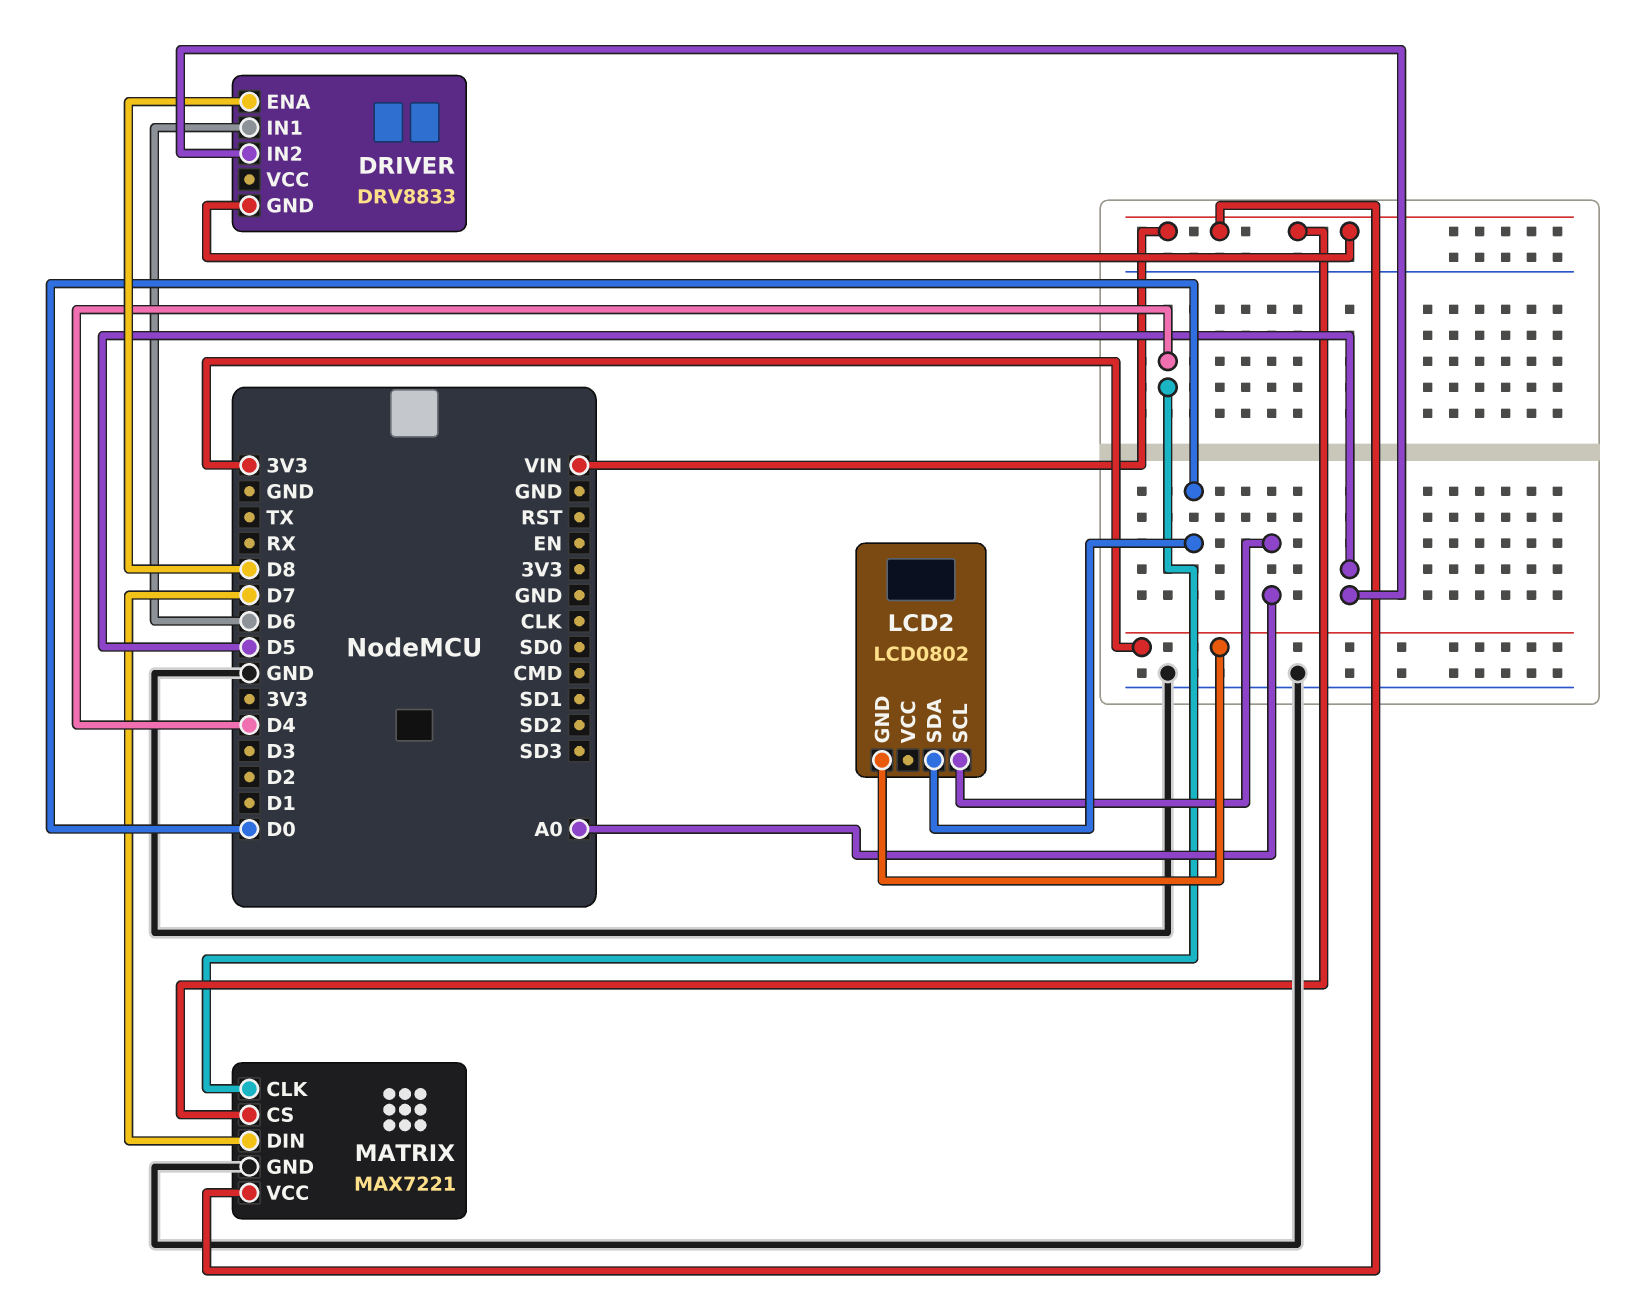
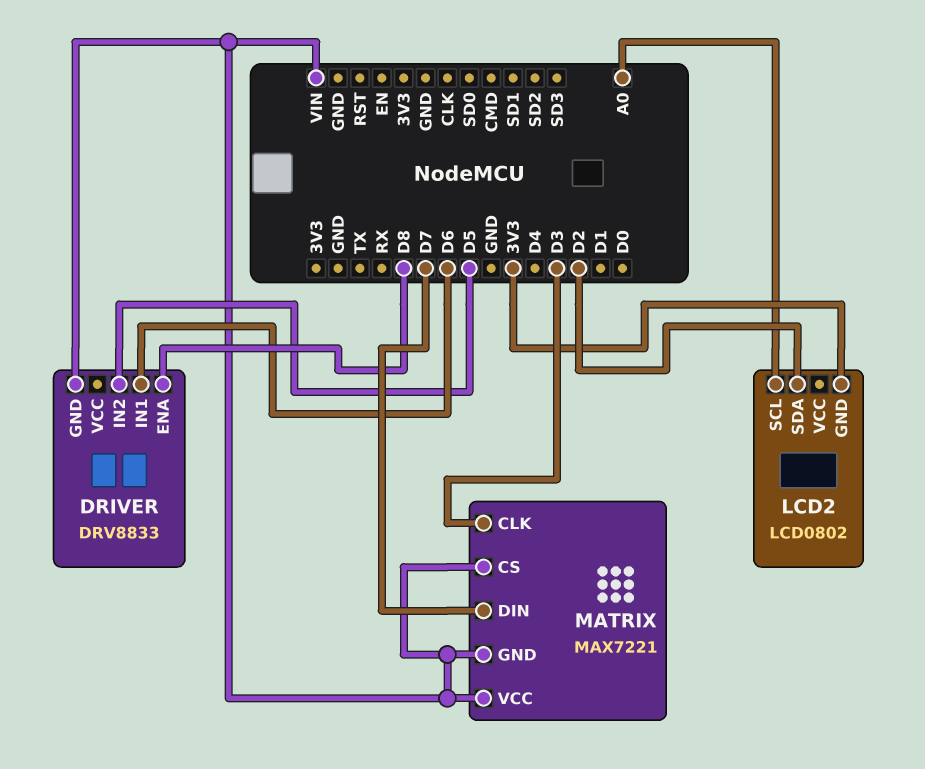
LCD2 pin SDA: D0 -> D2
MATRIX pin CLK: D4 -> D3
MATRIX pin GND: GND -> VIN

